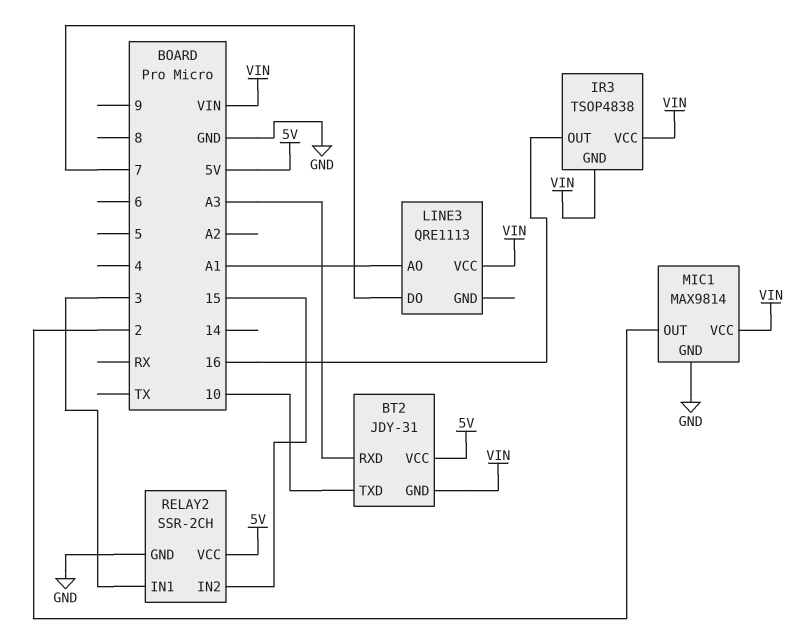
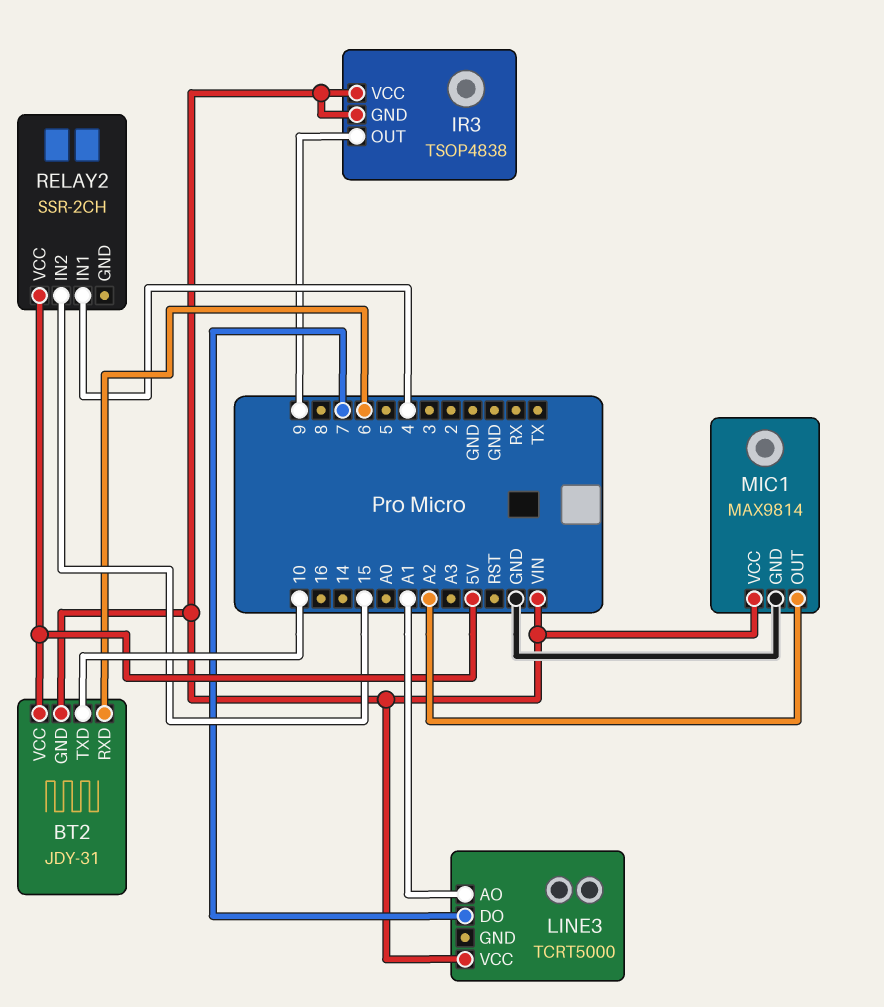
BT2 pin RXD: A3 -> 6
IR3 pin OUT: 16 -> 9
LINE3: QRE1113 -> TCRT5000
MIC1 pin OUT: 2 -> A2
RELAY2 pin GND: GND -> none
RELAY2 pin IN1: 3 -> 4

